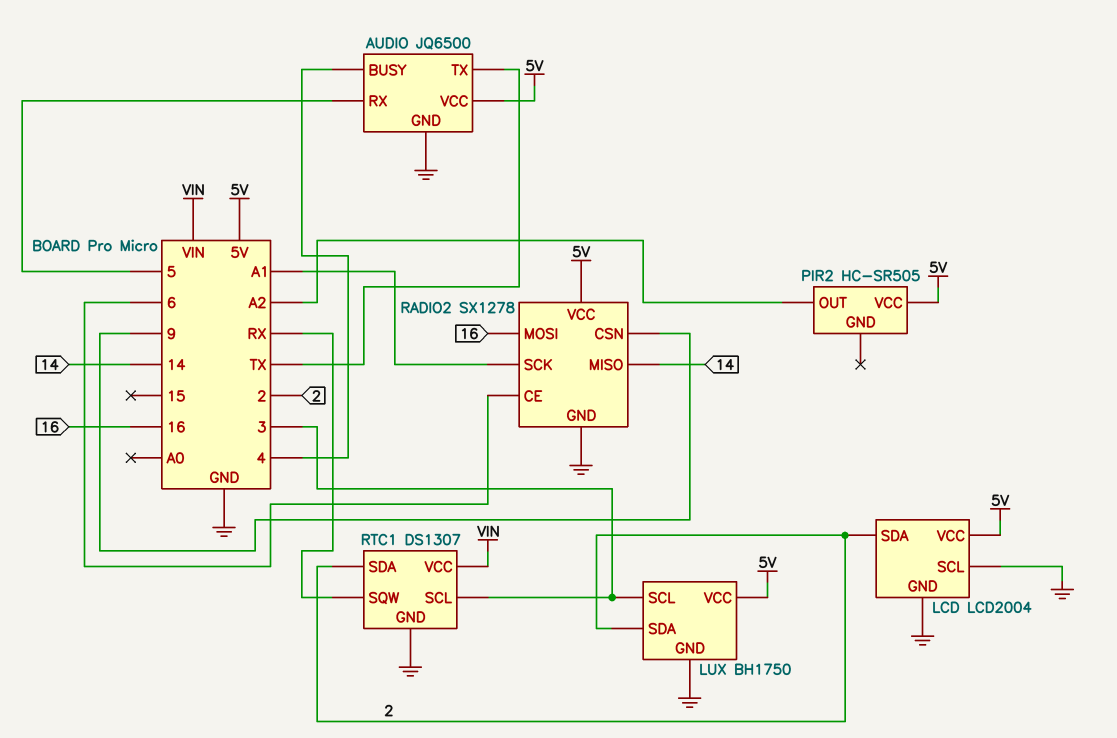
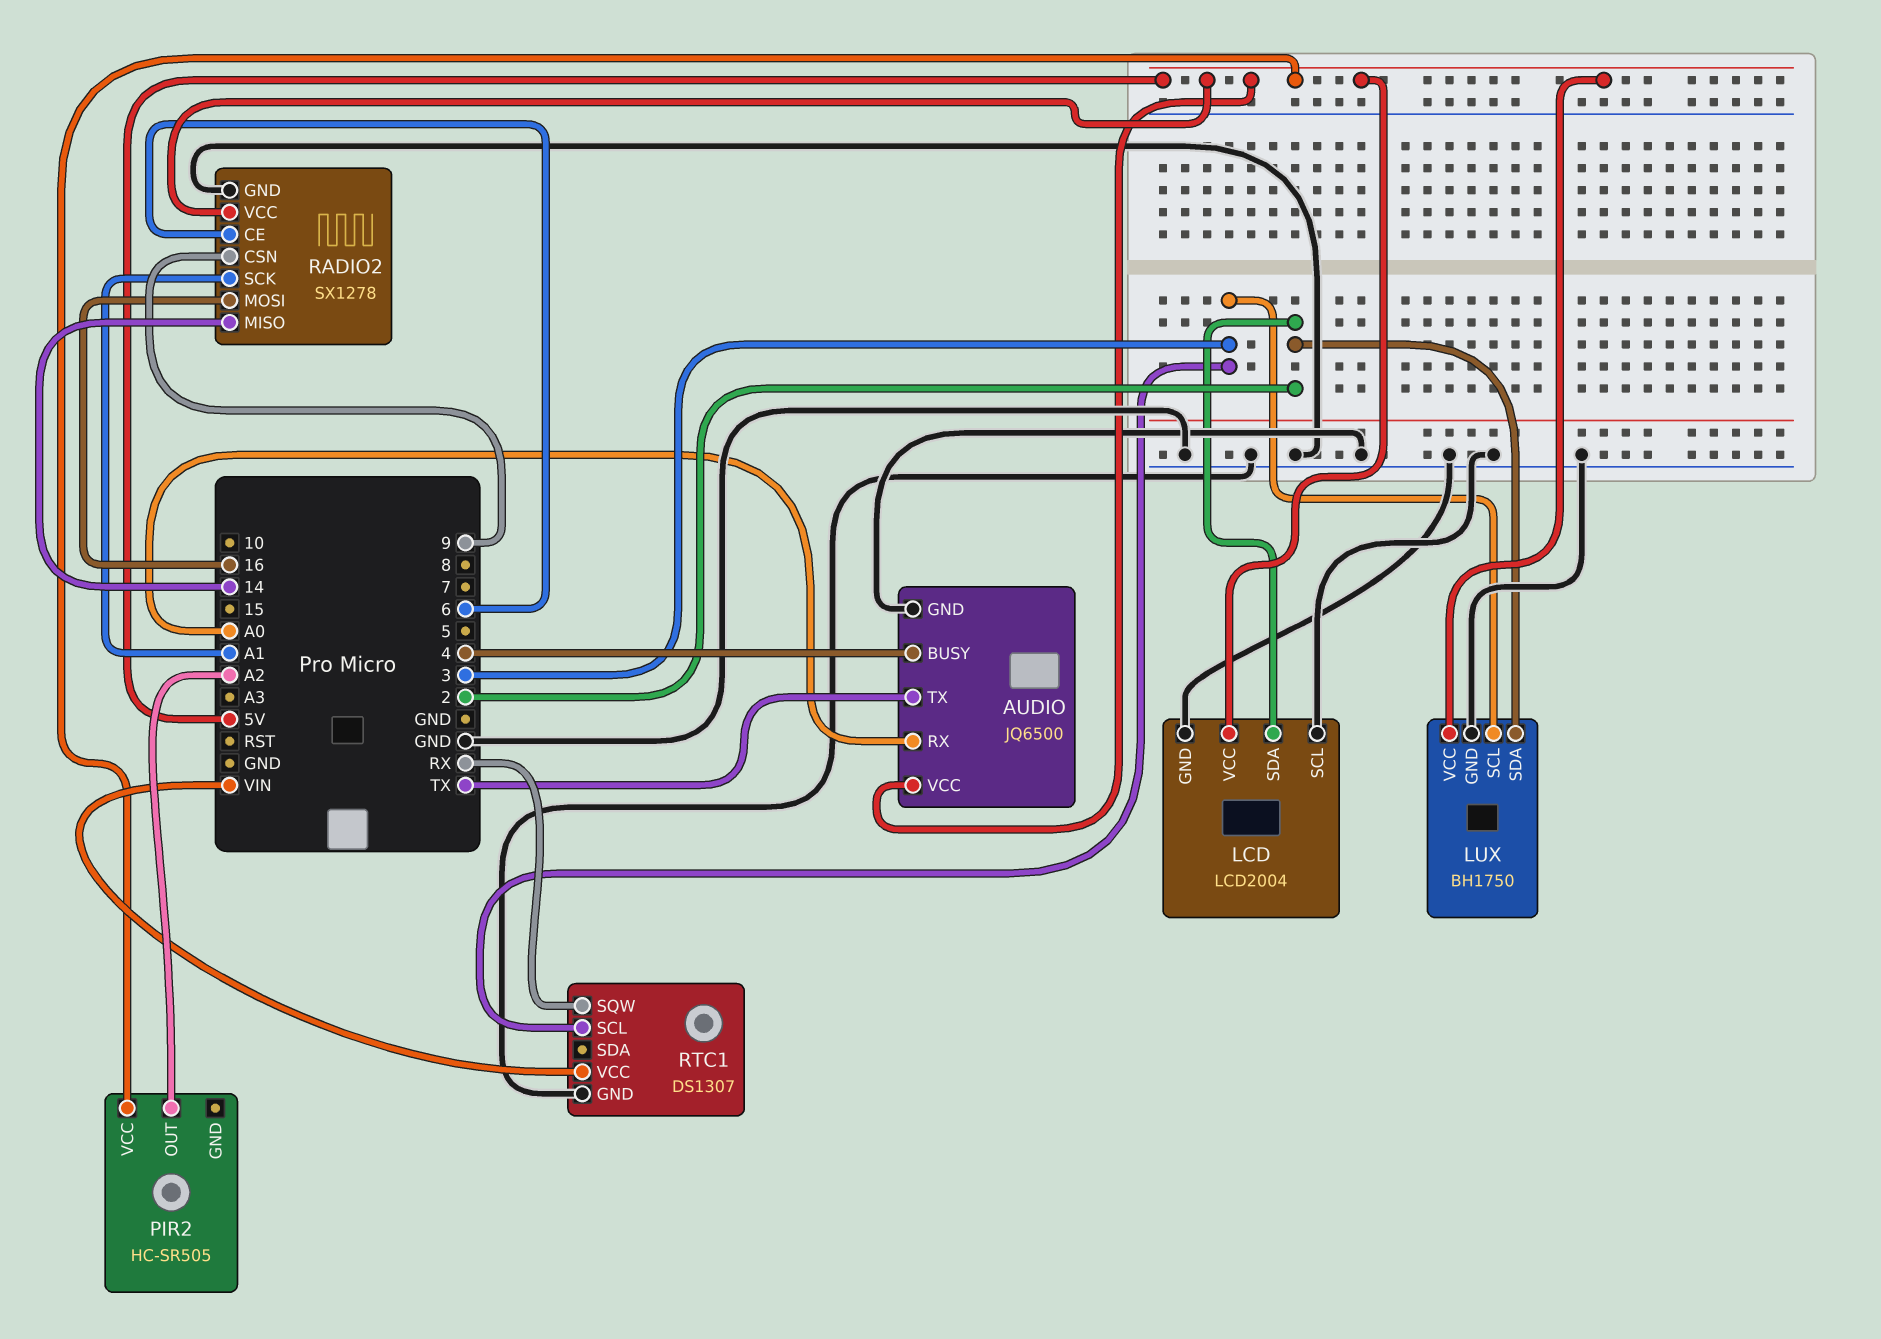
AUDIO pin RX: 5 -> A0
RTC1 pin SDA: 2 -> none

